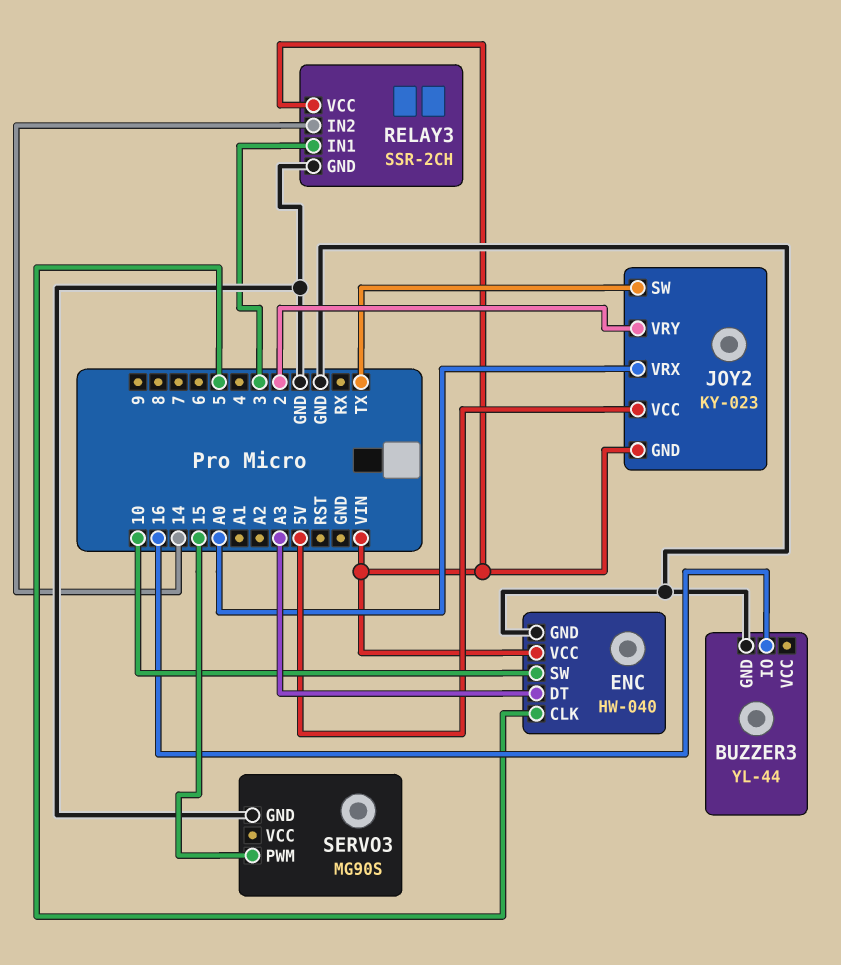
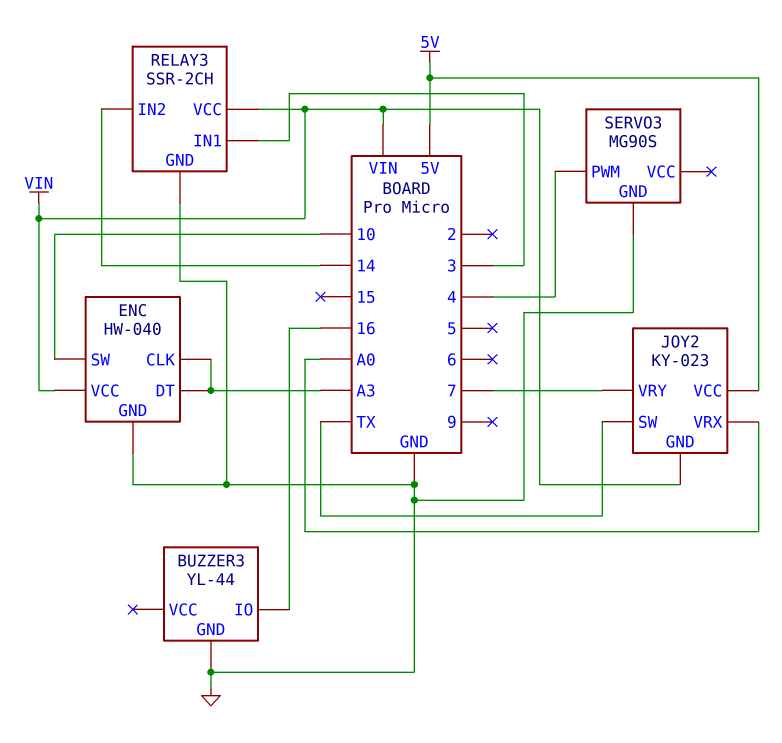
ENC pin CLK: 5 -> A3
JOY2 pin VRY: 2 -> 7
SERVO3 pin PWM: 15 -> 4

